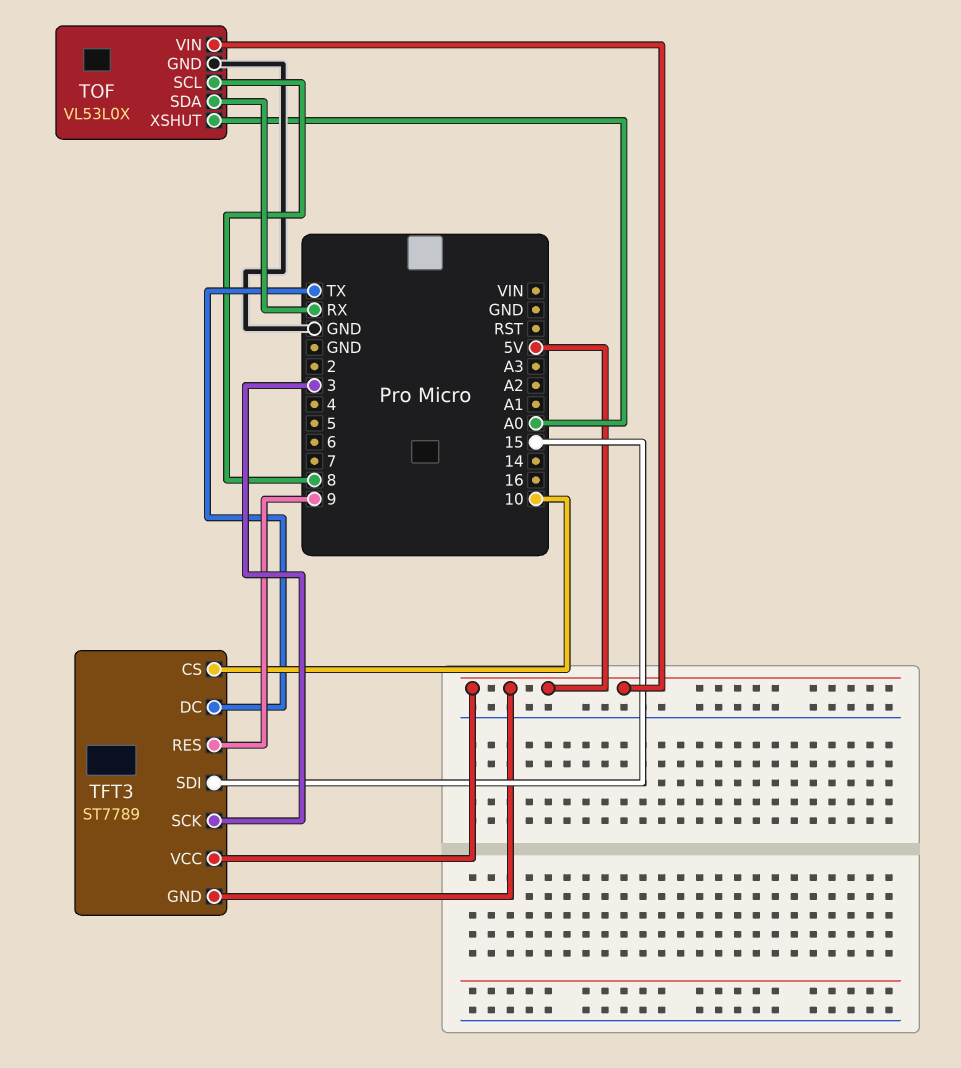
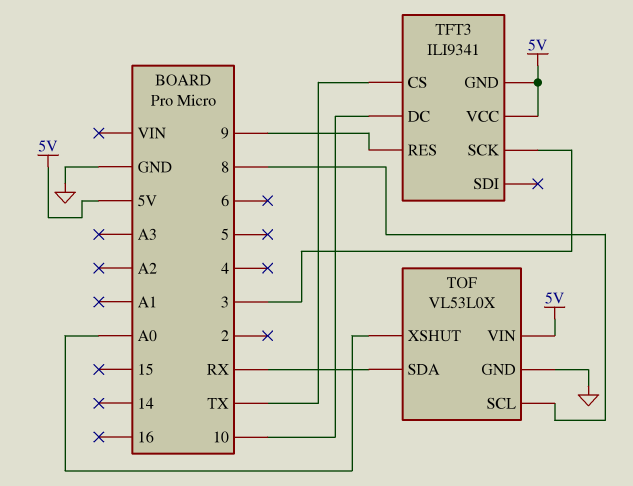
TFT3: ST7789 -> ILI9341
TFT3 pin CS: 10 -> TX
TFT3 pin DC: TX -> 10
TFT3 pin SDI: 15 -> none

